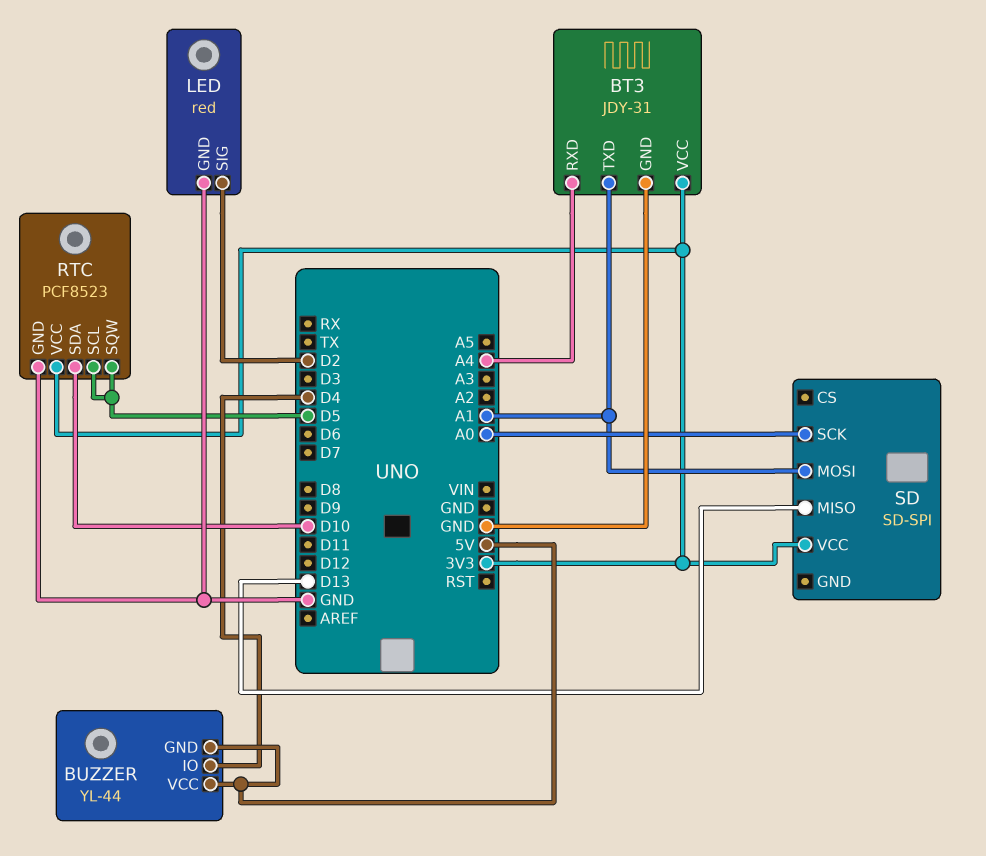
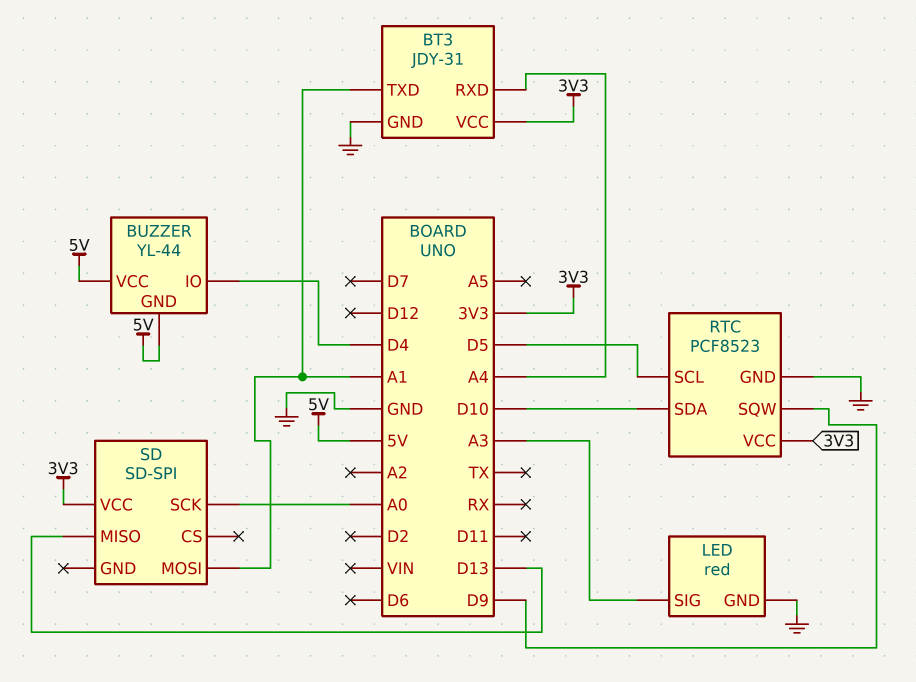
LED pin SIG: D2 -> A3
RTC pin SQW: D5 -> D9

